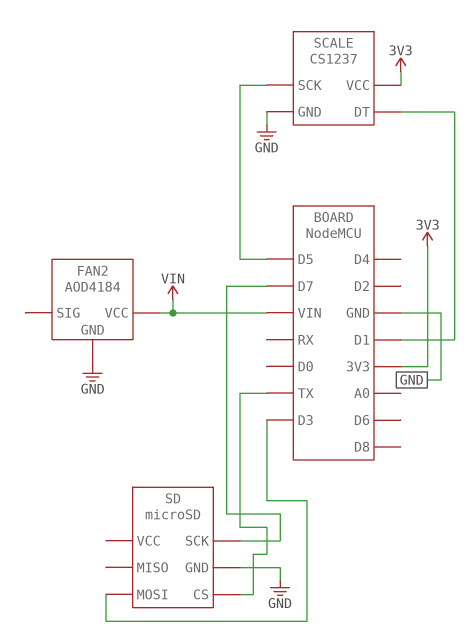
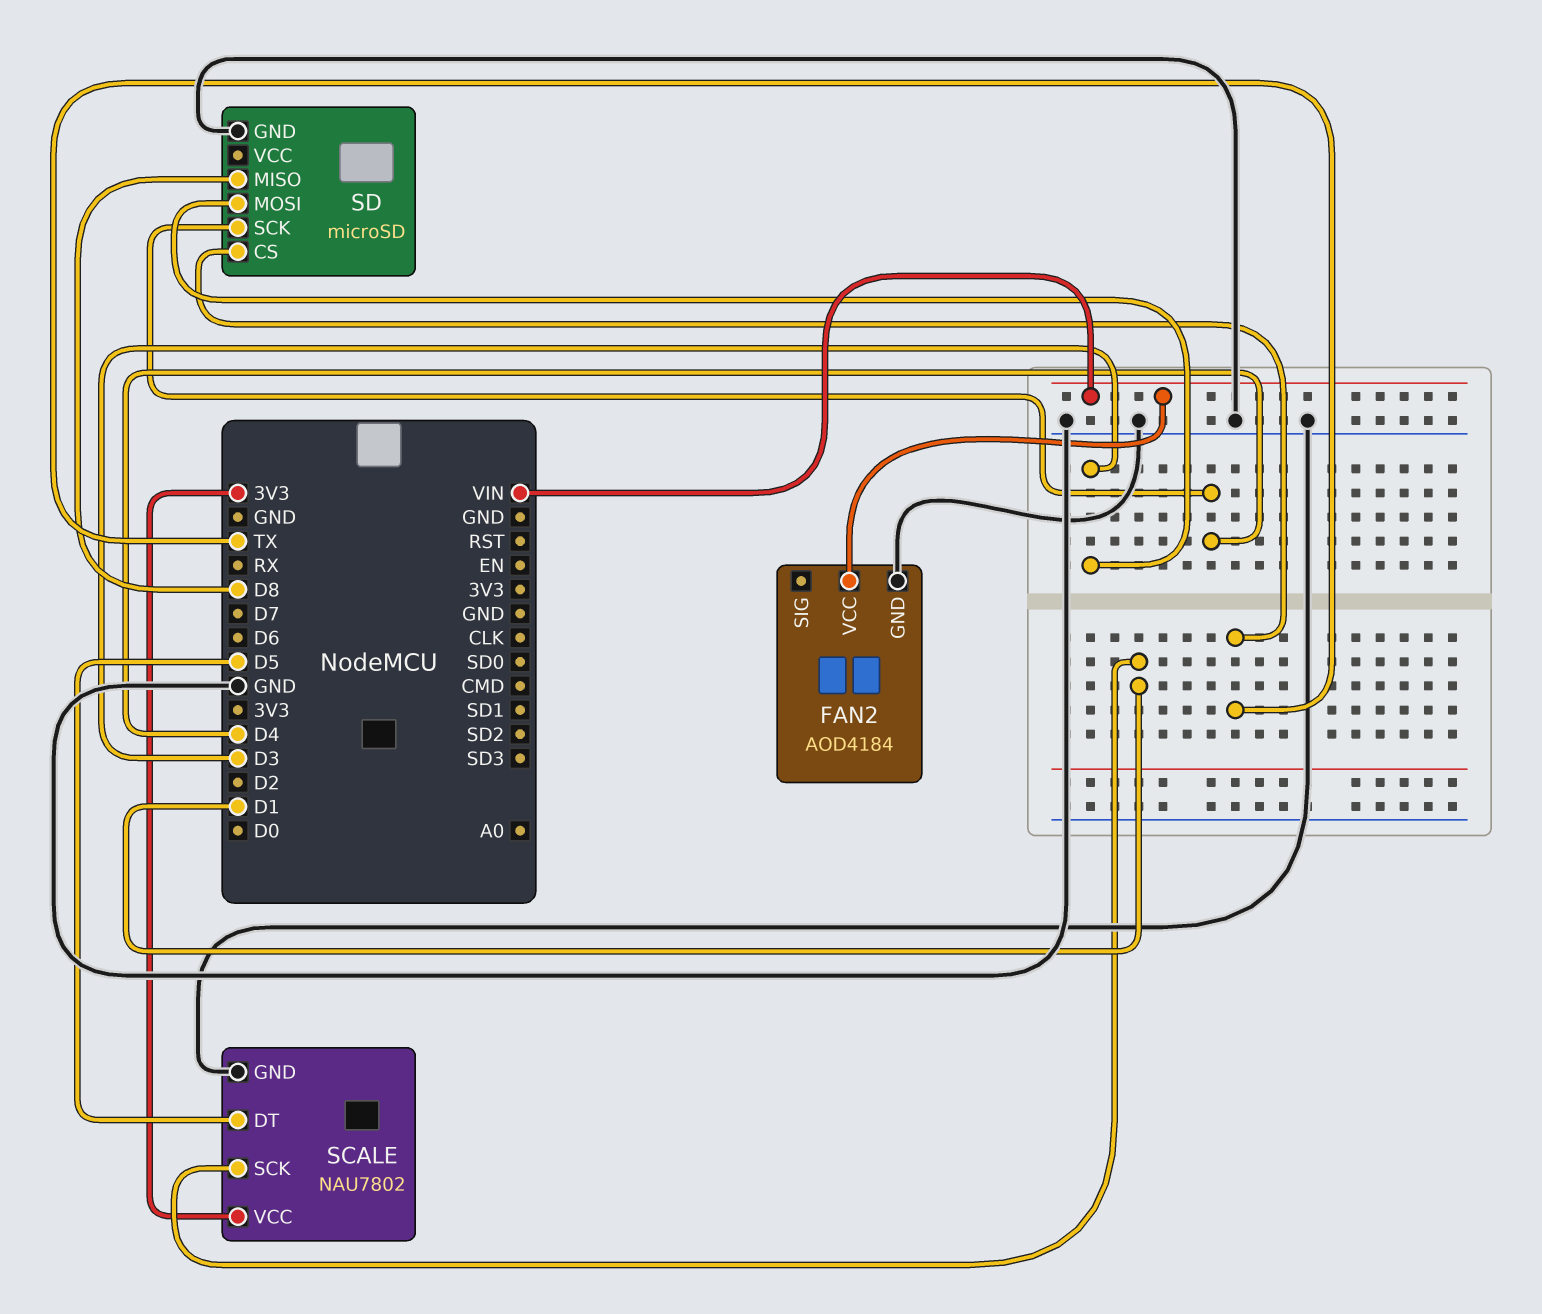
SCALE: CS1237 -> NAU7802
SCALE pin DT: D1 -> D5
SCALE pin SCK: D5 -> D1
SD pin MISO: none -> D8
SD pin SCK: D7 -> D4

